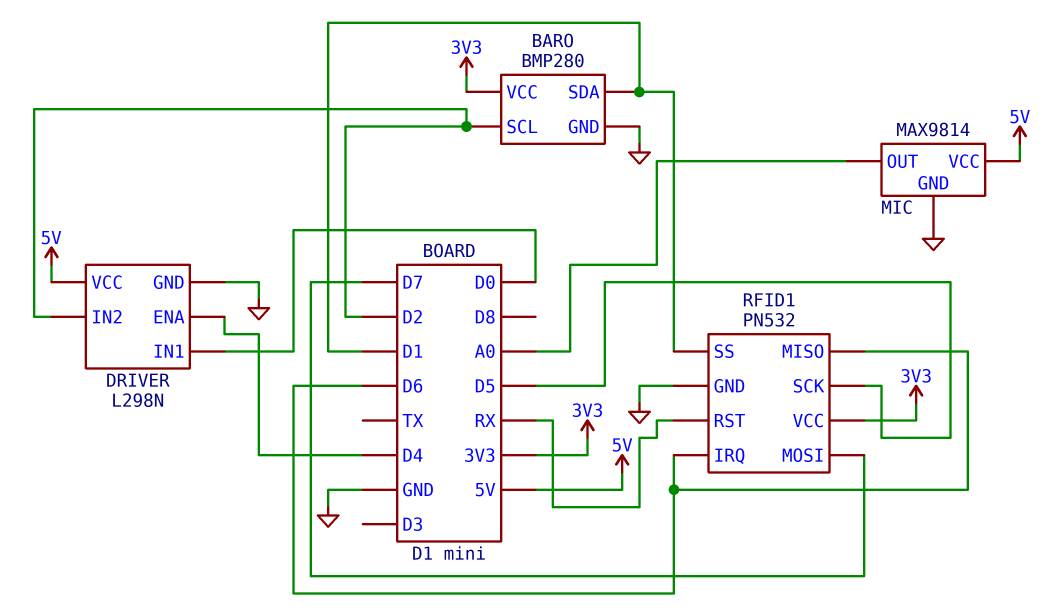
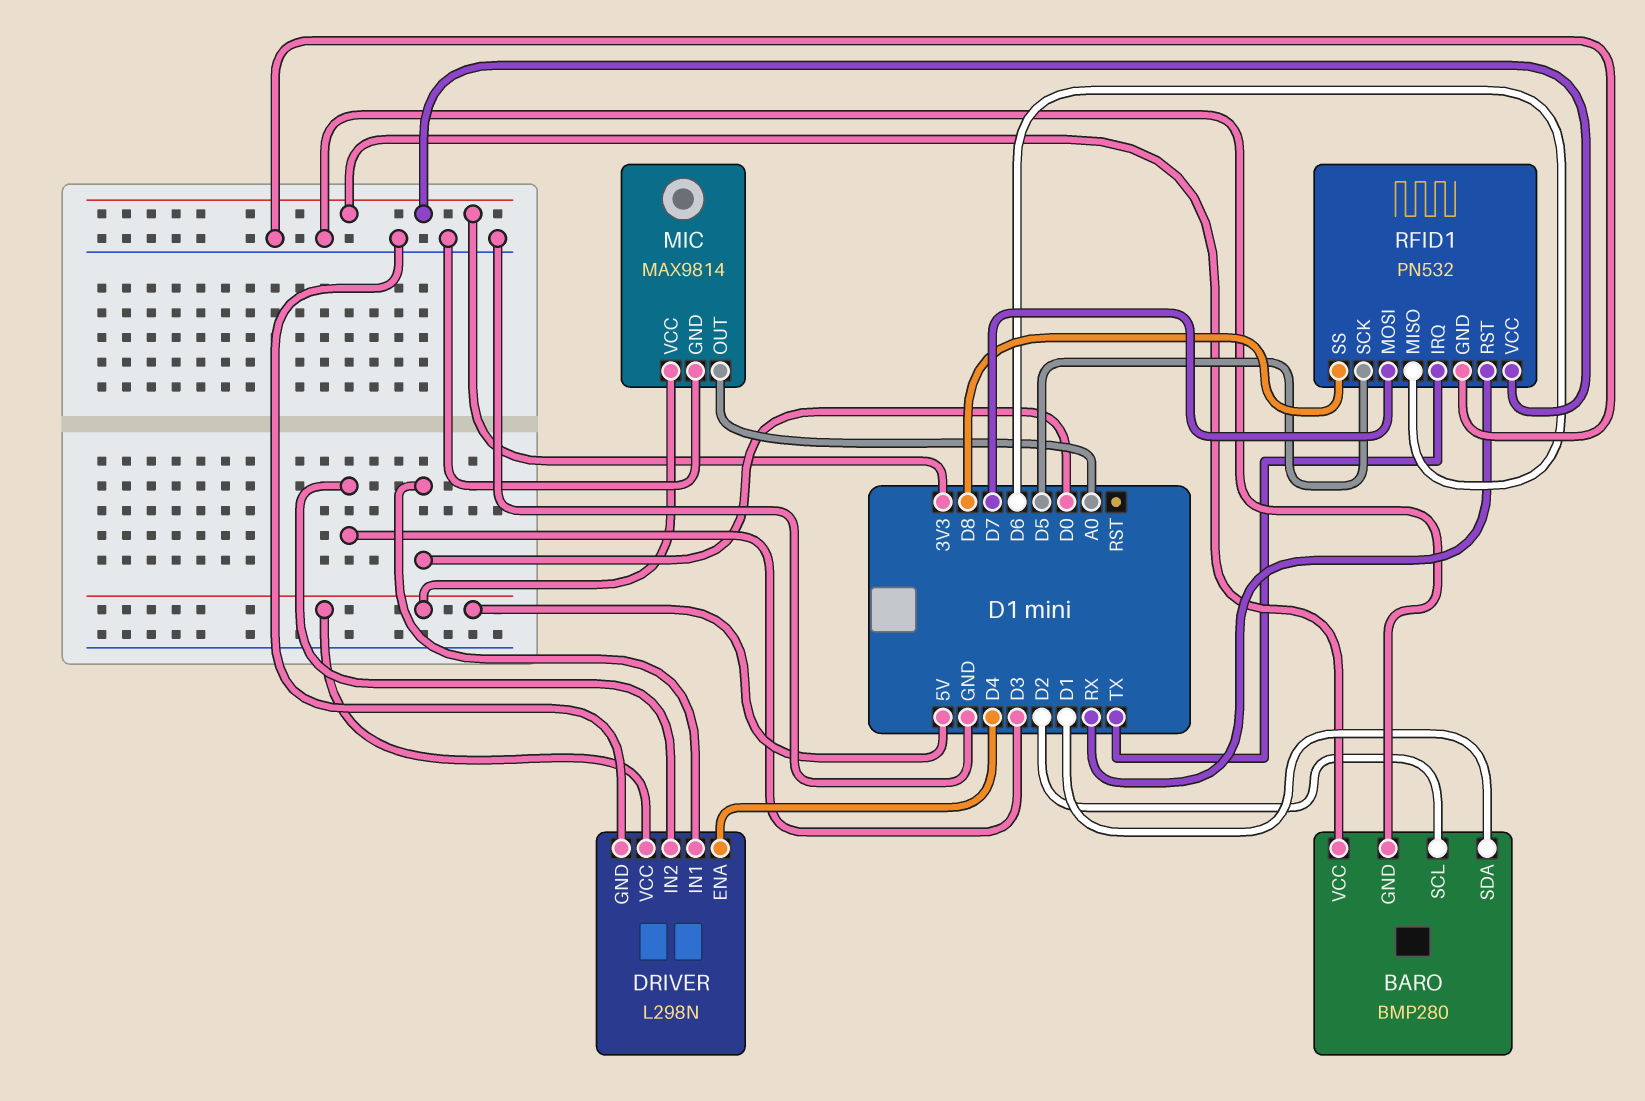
DRIVER pin IN2: D2 -> D3
RFID1 pin IRQ: D6 -> TX
RFID1 pin SS: D1 -> D8

